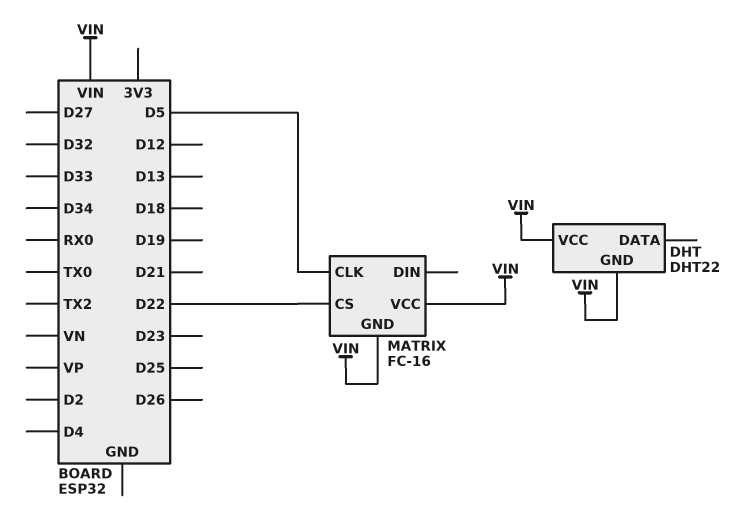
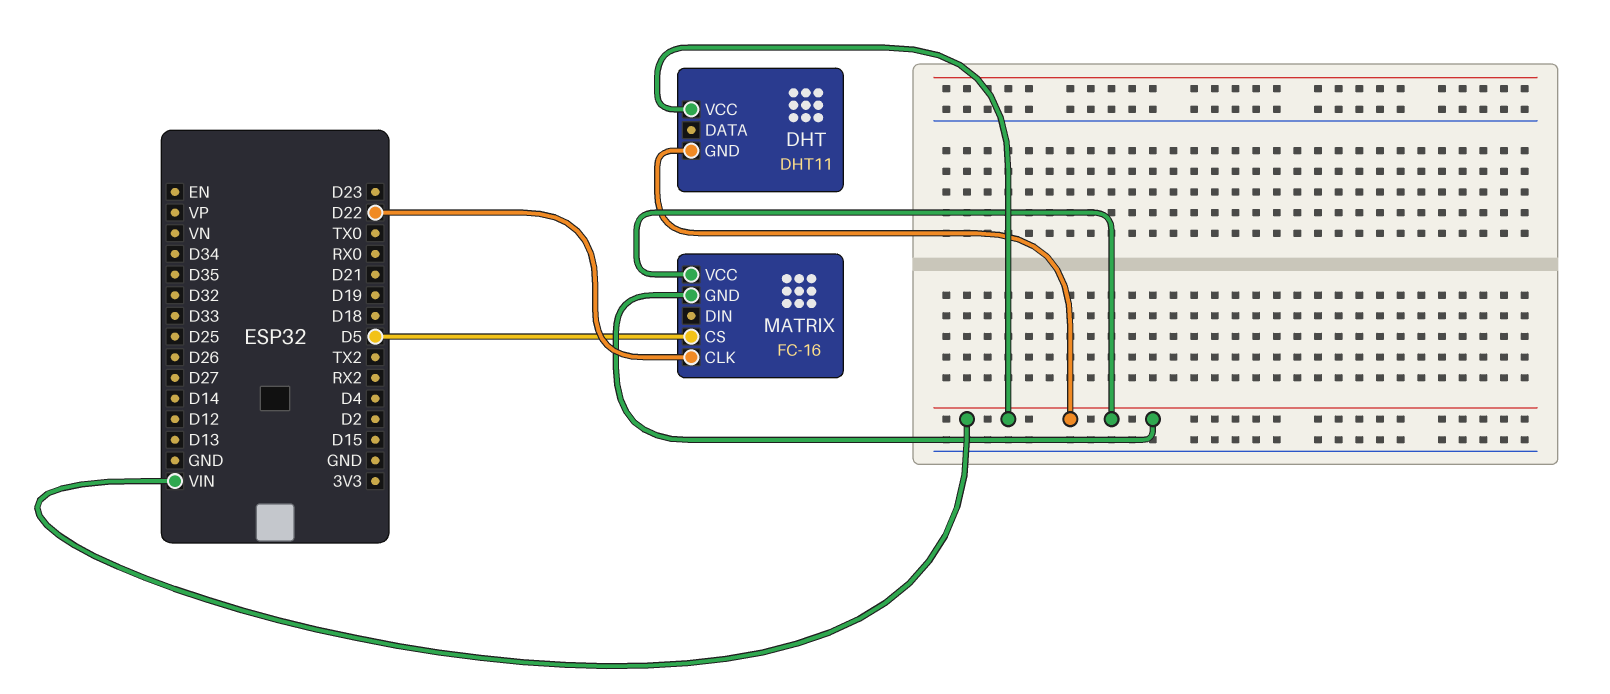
DHT: DHT22 -> DHT11
MATRIX pin CLK: D5 -> D22
MATRIX pin CS: D22 -> D5

